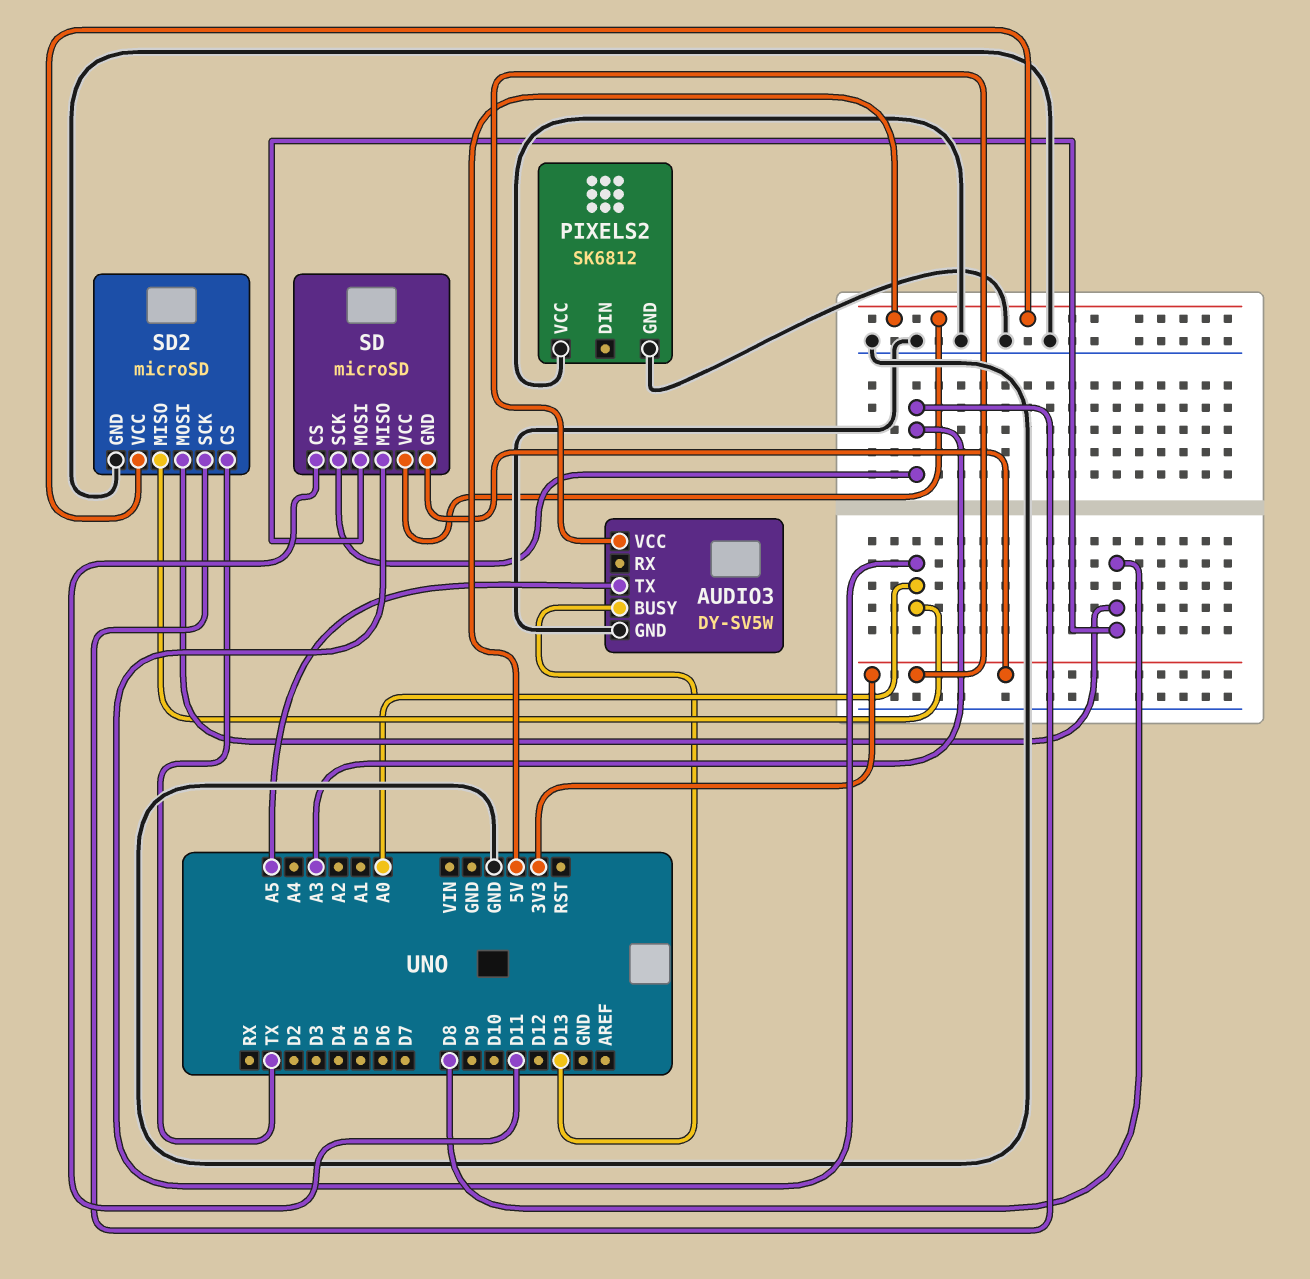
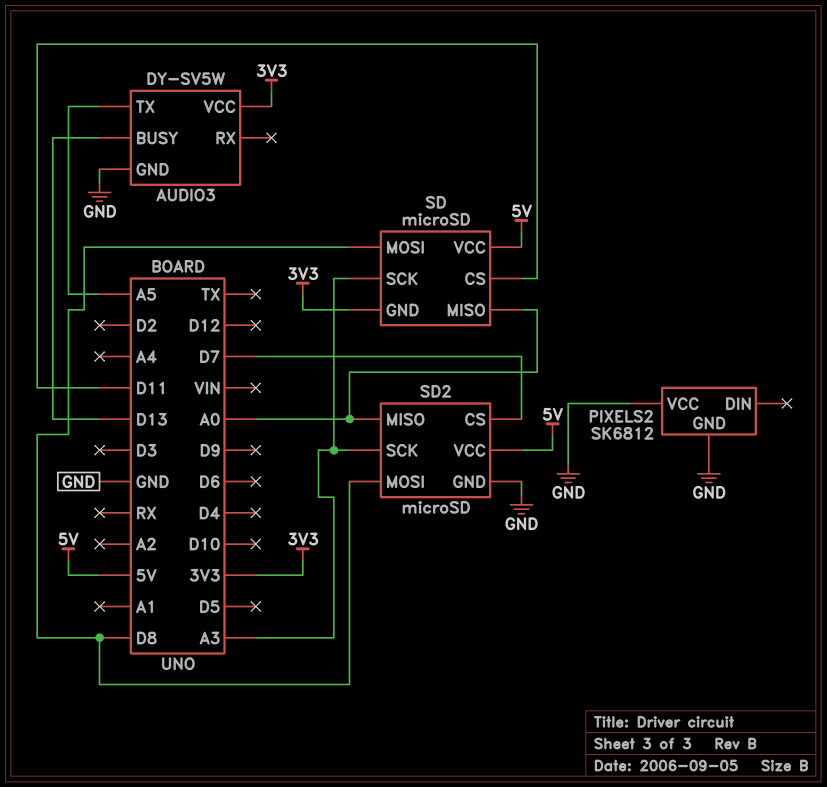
SD2 pin CS: TX -> D7

